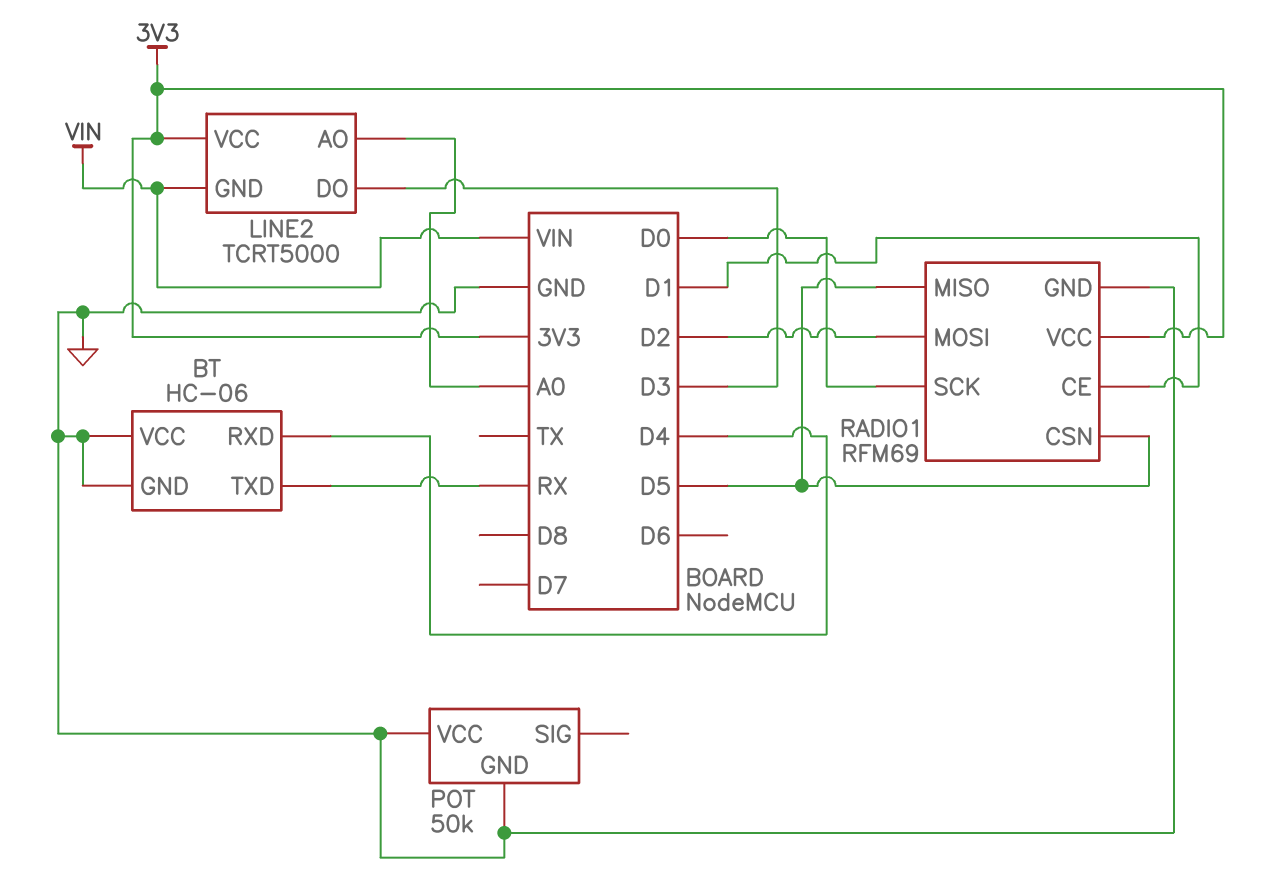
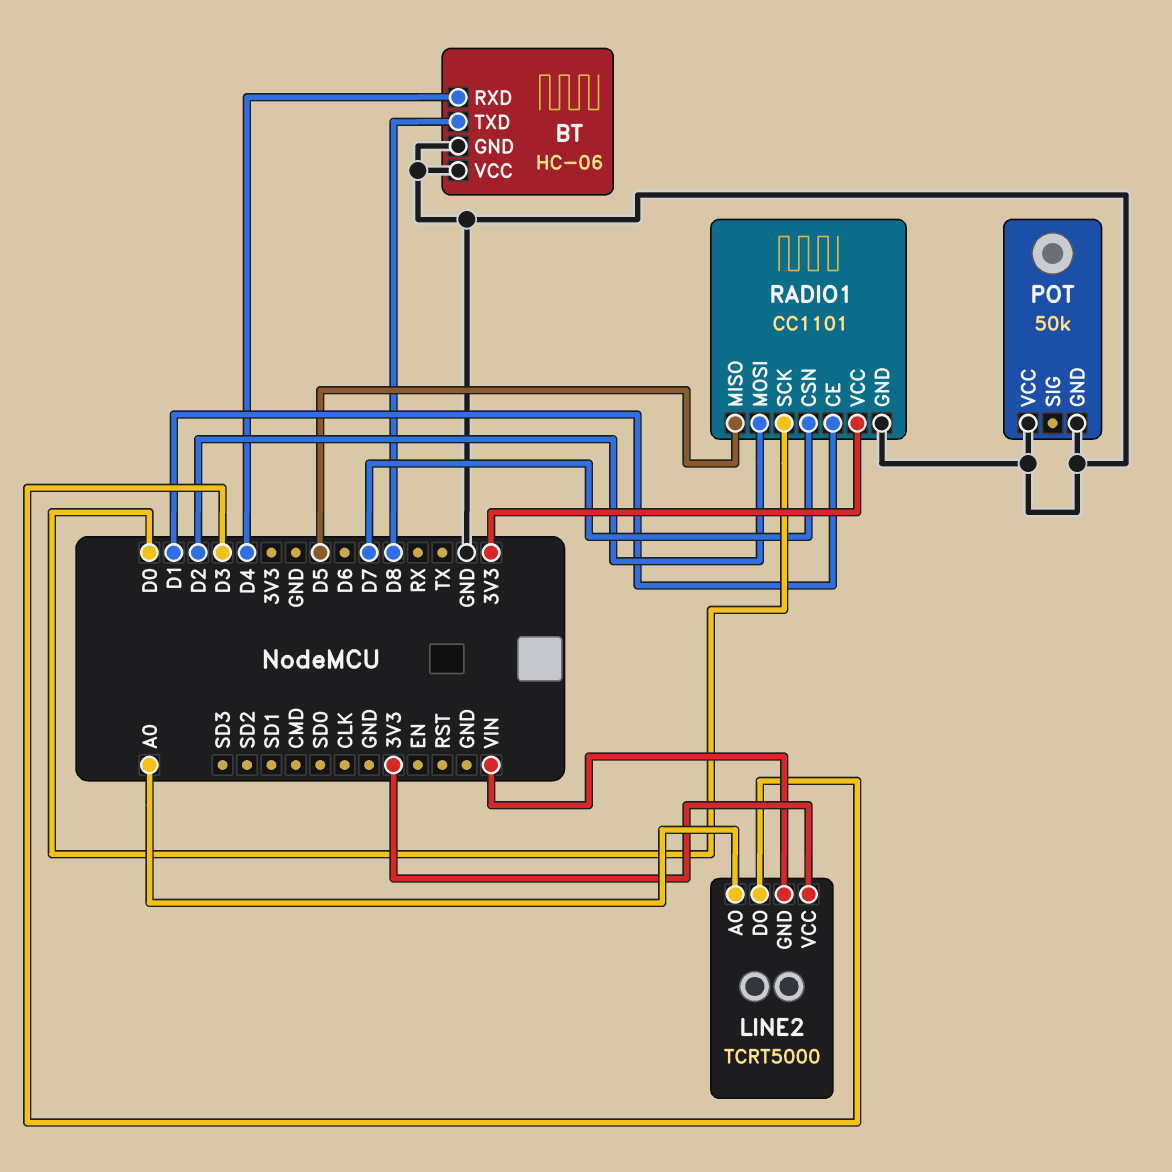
BT pin TXD: RX -> D8
RADIO1: RFM69 -> CC1101
RADIO1 pin CSN: D5 -> D7

